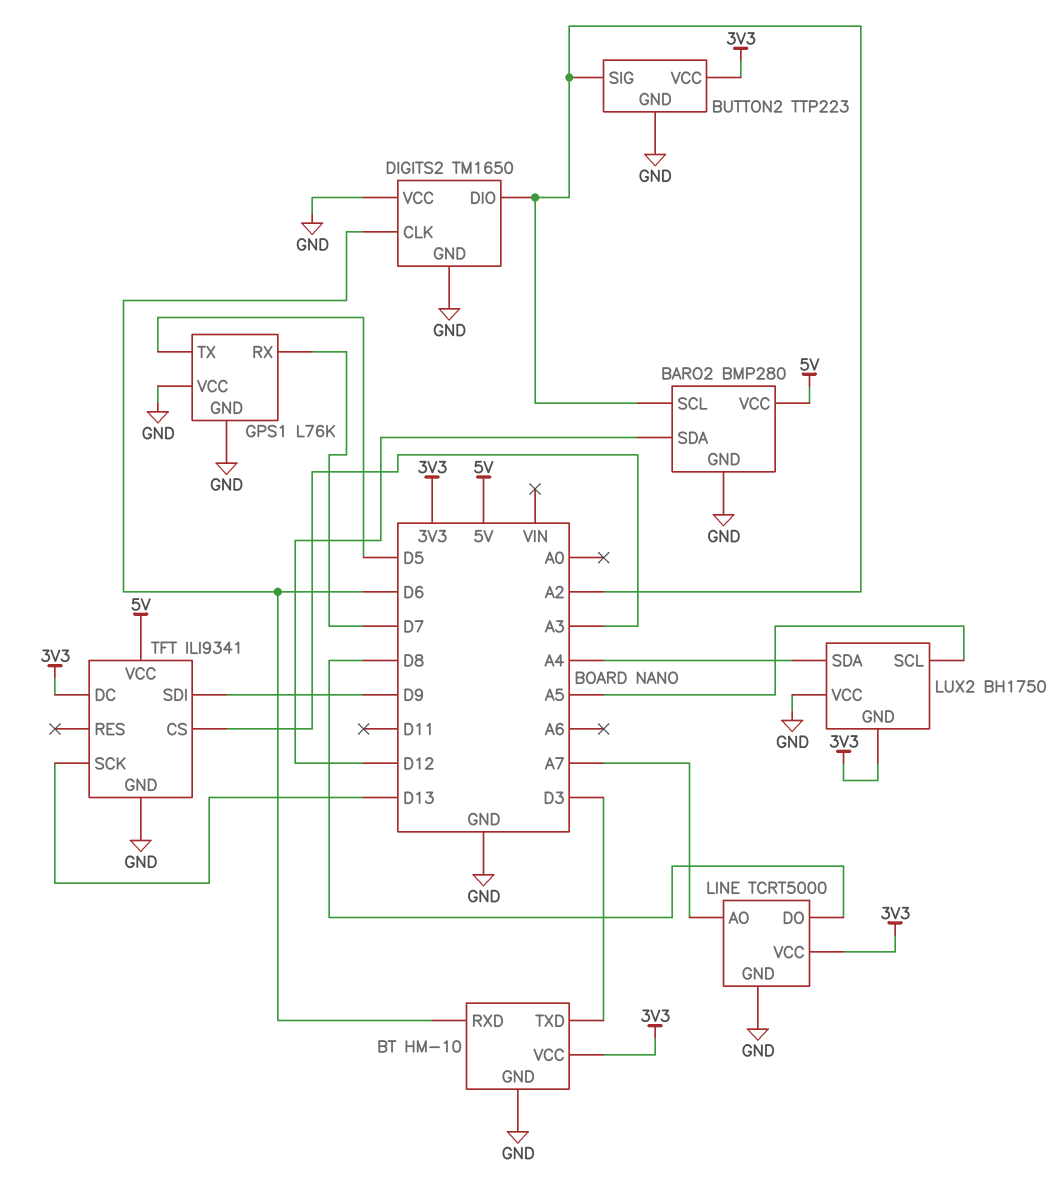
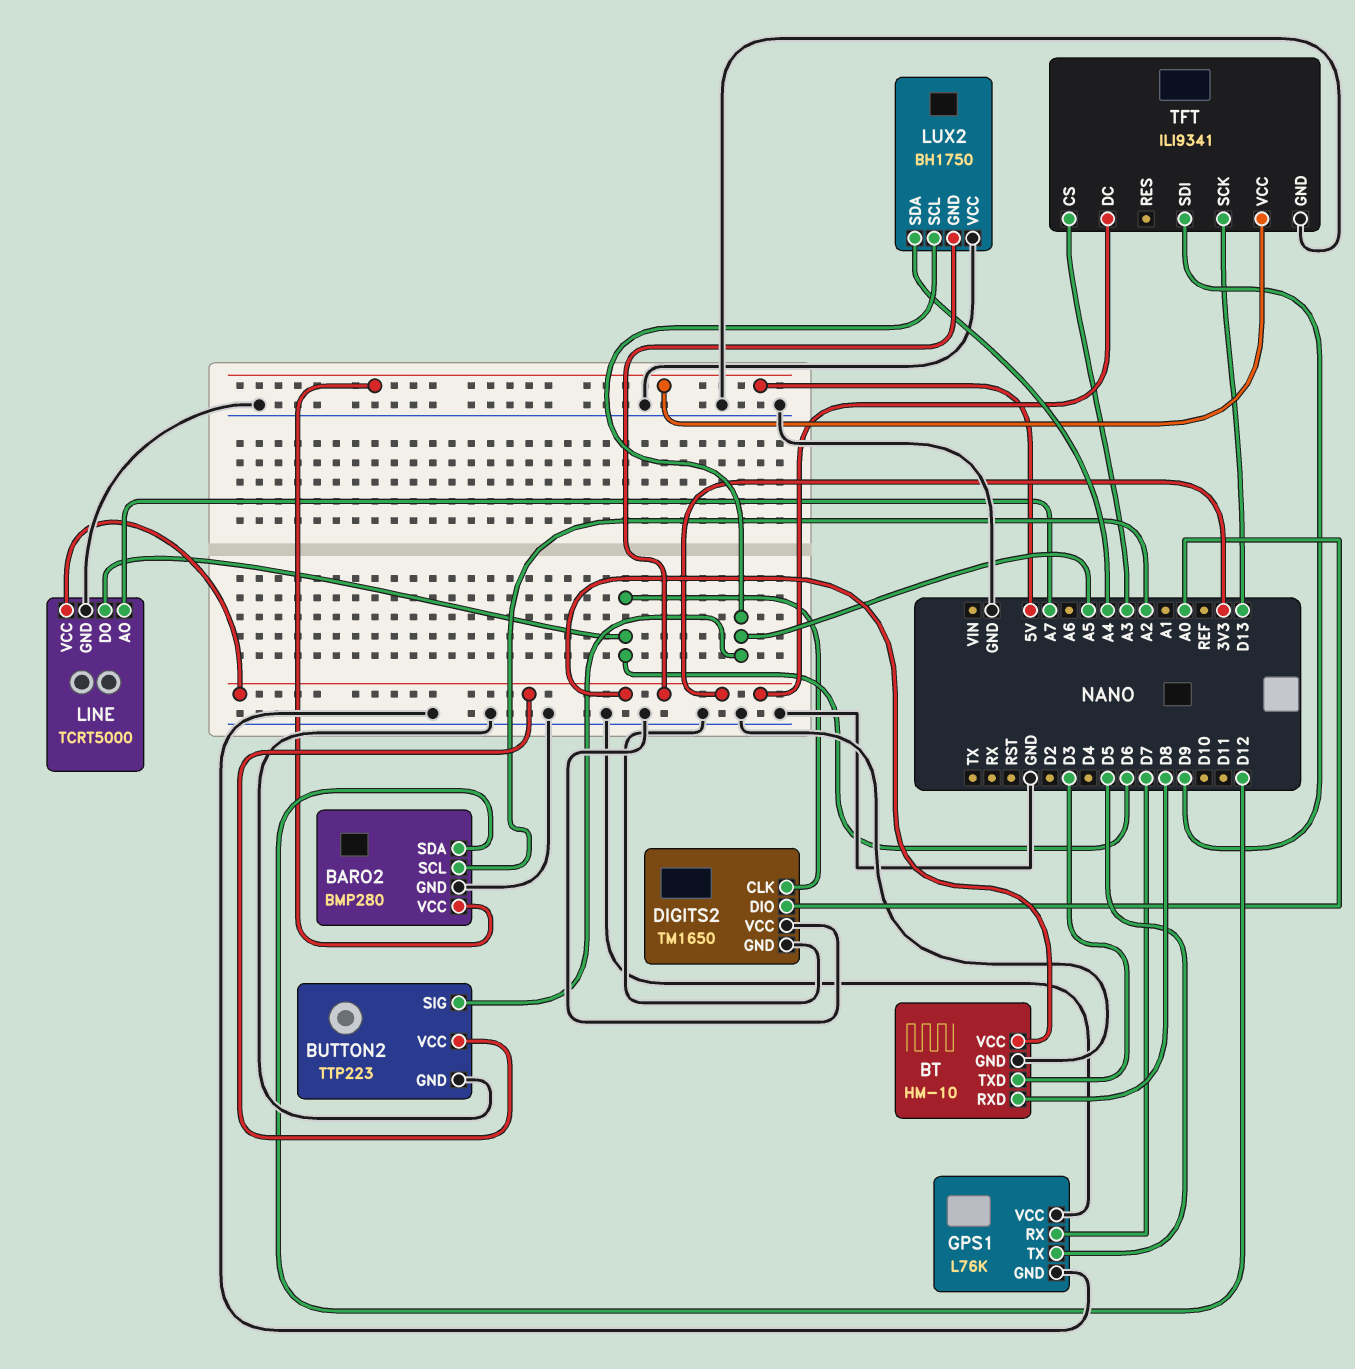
BT pin RXD: D6 -> D8
BUTTON2 pin SIG: A2 -> A5
DIGITS2 pin DIO: A2 -> A0
LINE pin DO: D8 -> D6

